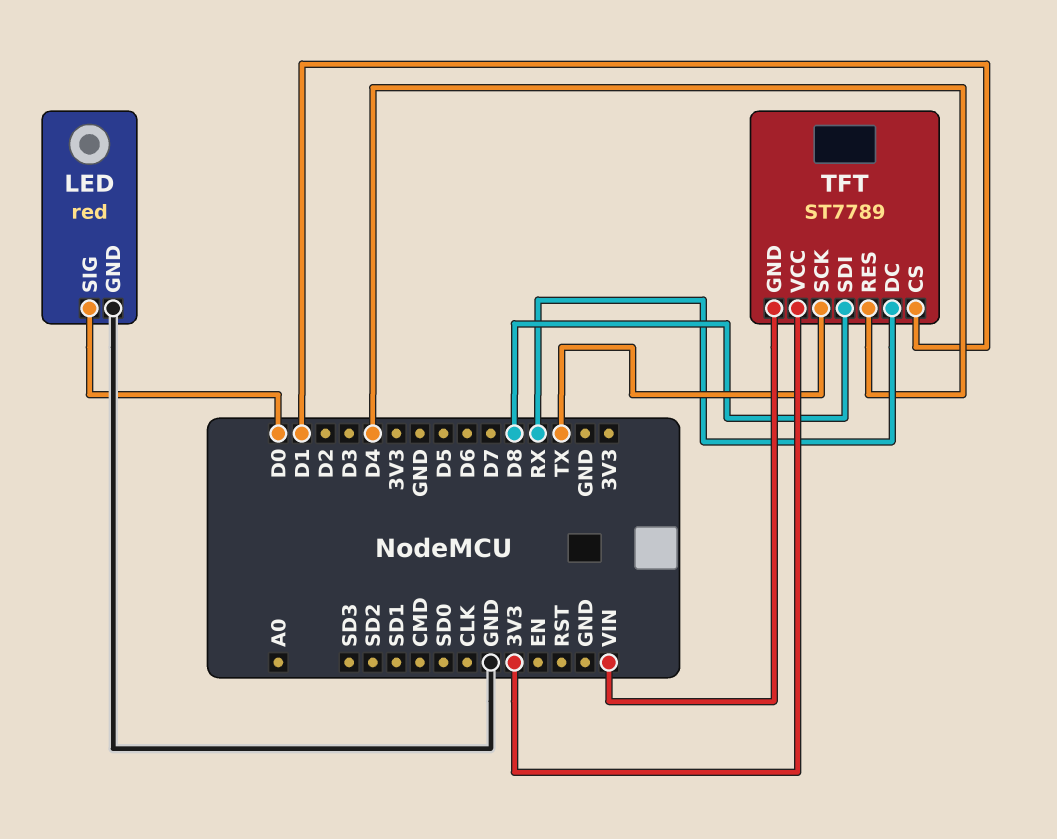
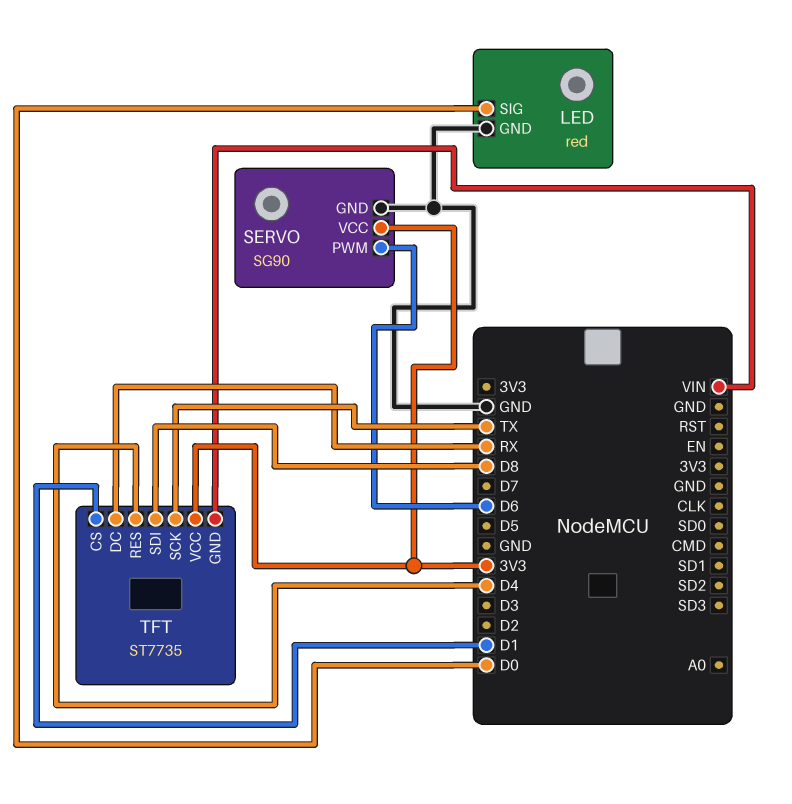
SERVO: none -> SG90
SERVO pin GND: none -> GND
SERVO pin PWM: none -> D6
SERVO pin VCC: none -> 3V3
TFT: ST7789 -> ST7735

